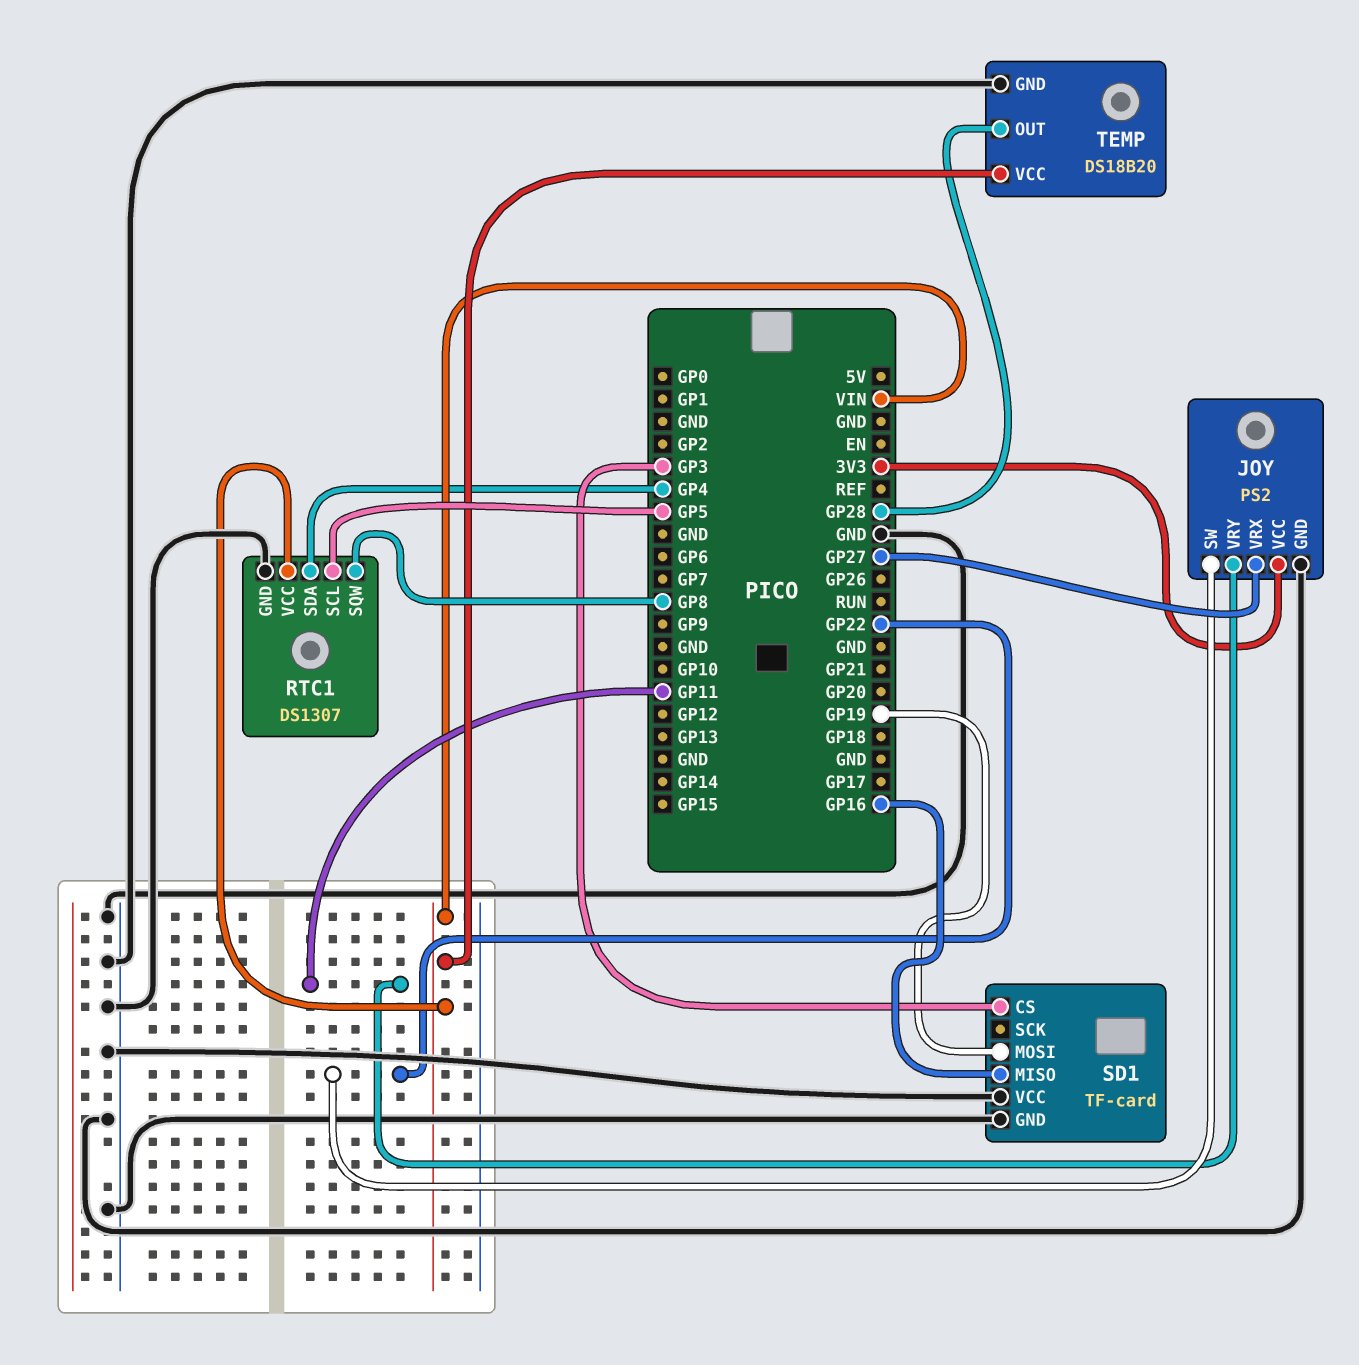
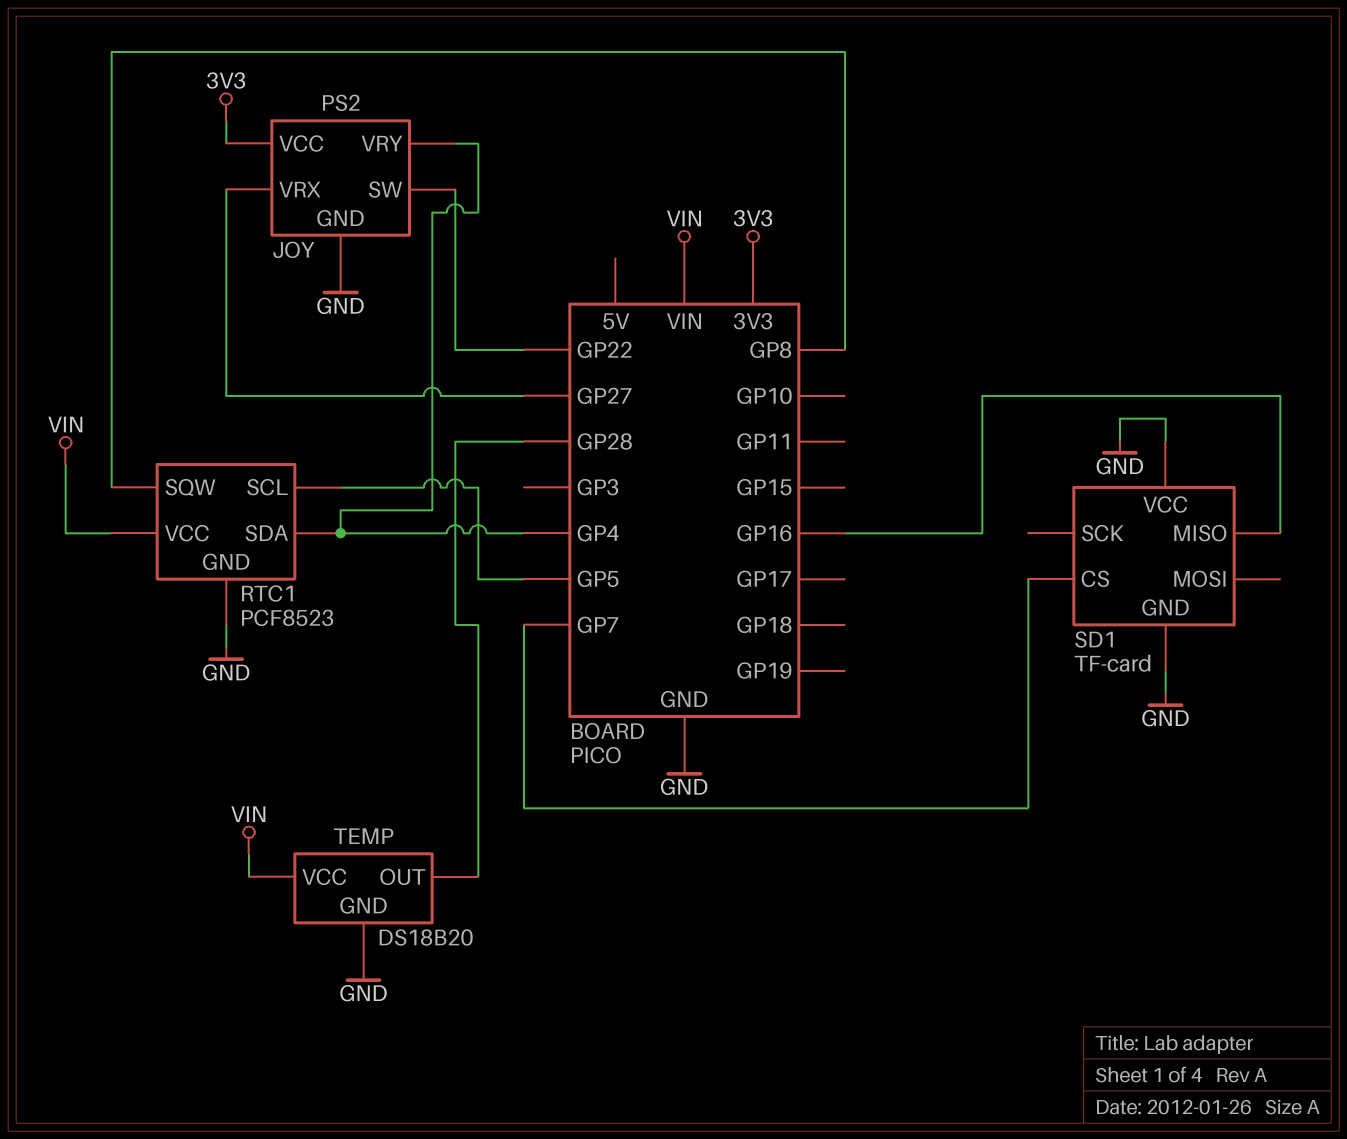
JOY pin VRY: GP11 -> GP4
RTC1: DS1307 -> PCF8523
SD1 pin CS: GP3 -> GP7
SD1 pin MOSI: GP19 -> none

